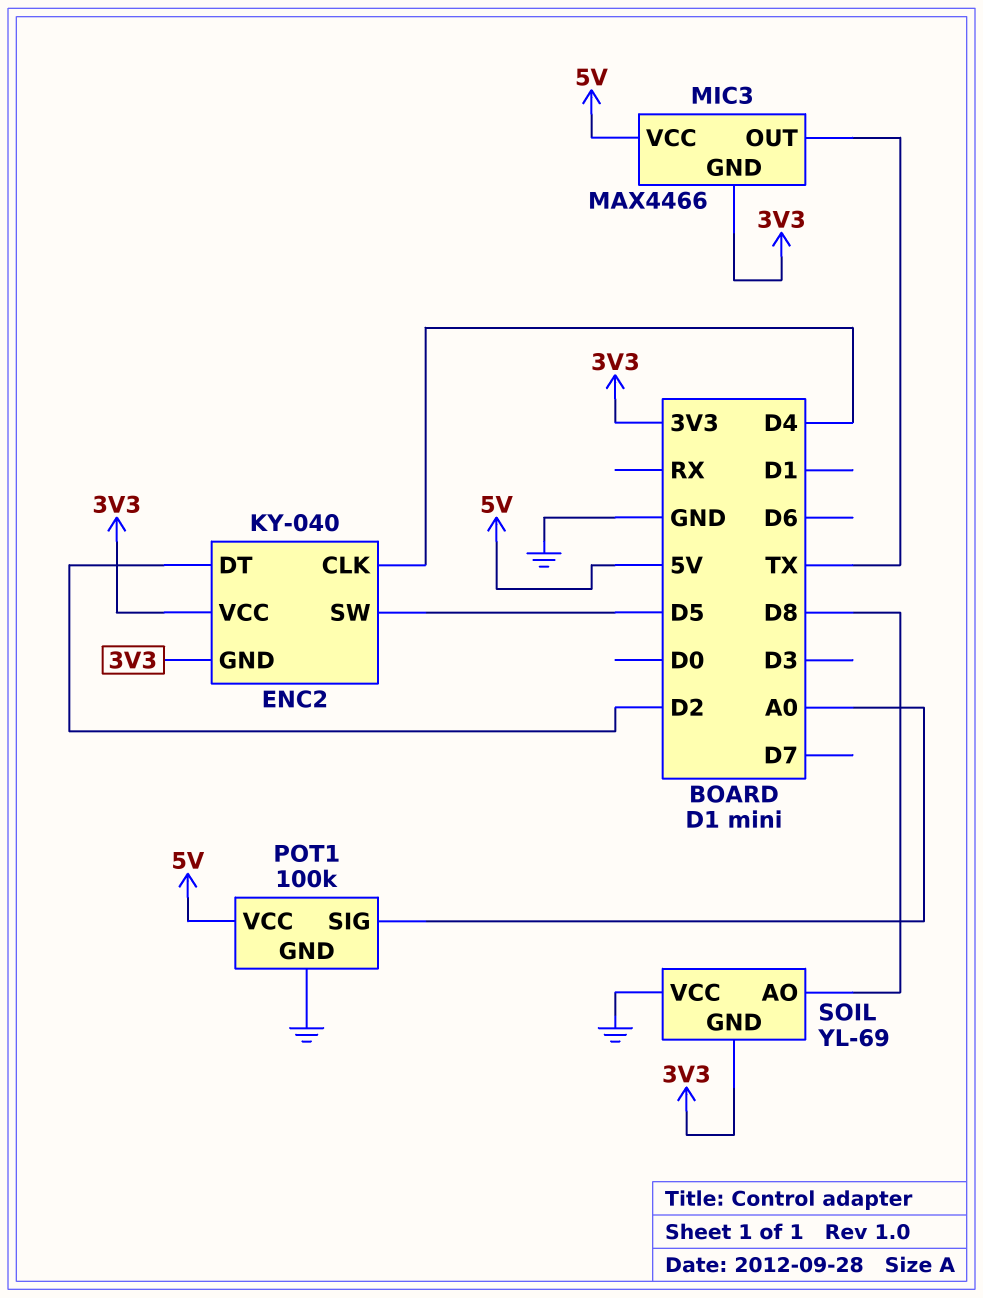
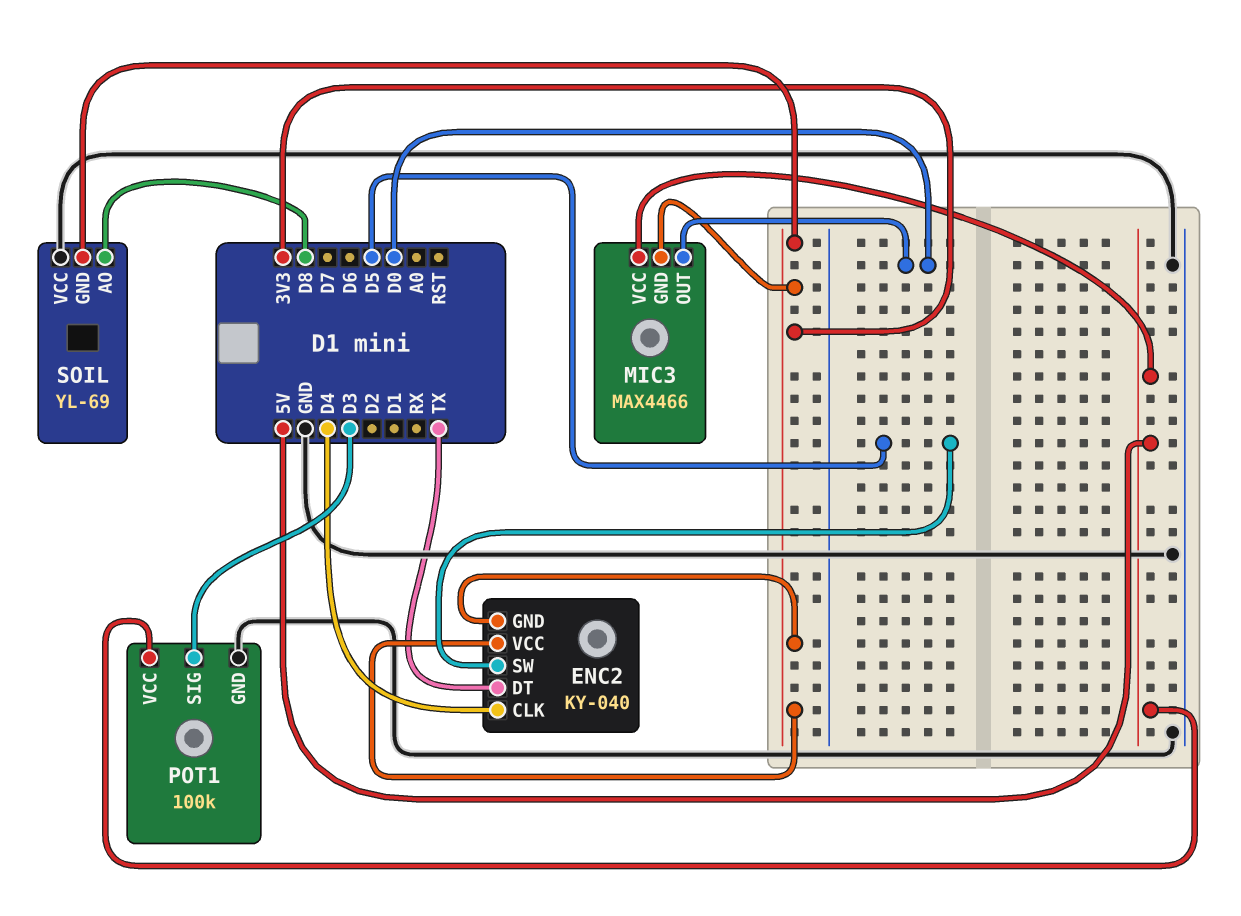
ENC2 pin DT: D2 -> TX
MIC3 pin OUT: TX -> D0
POT1 pin SIG: A0 -> D3

